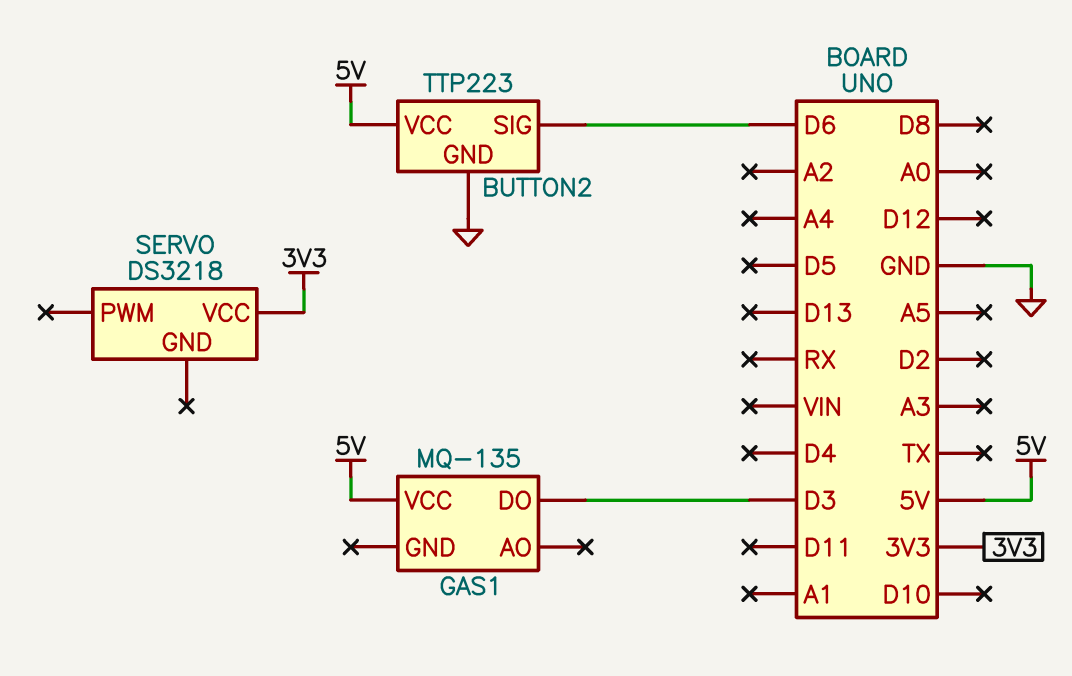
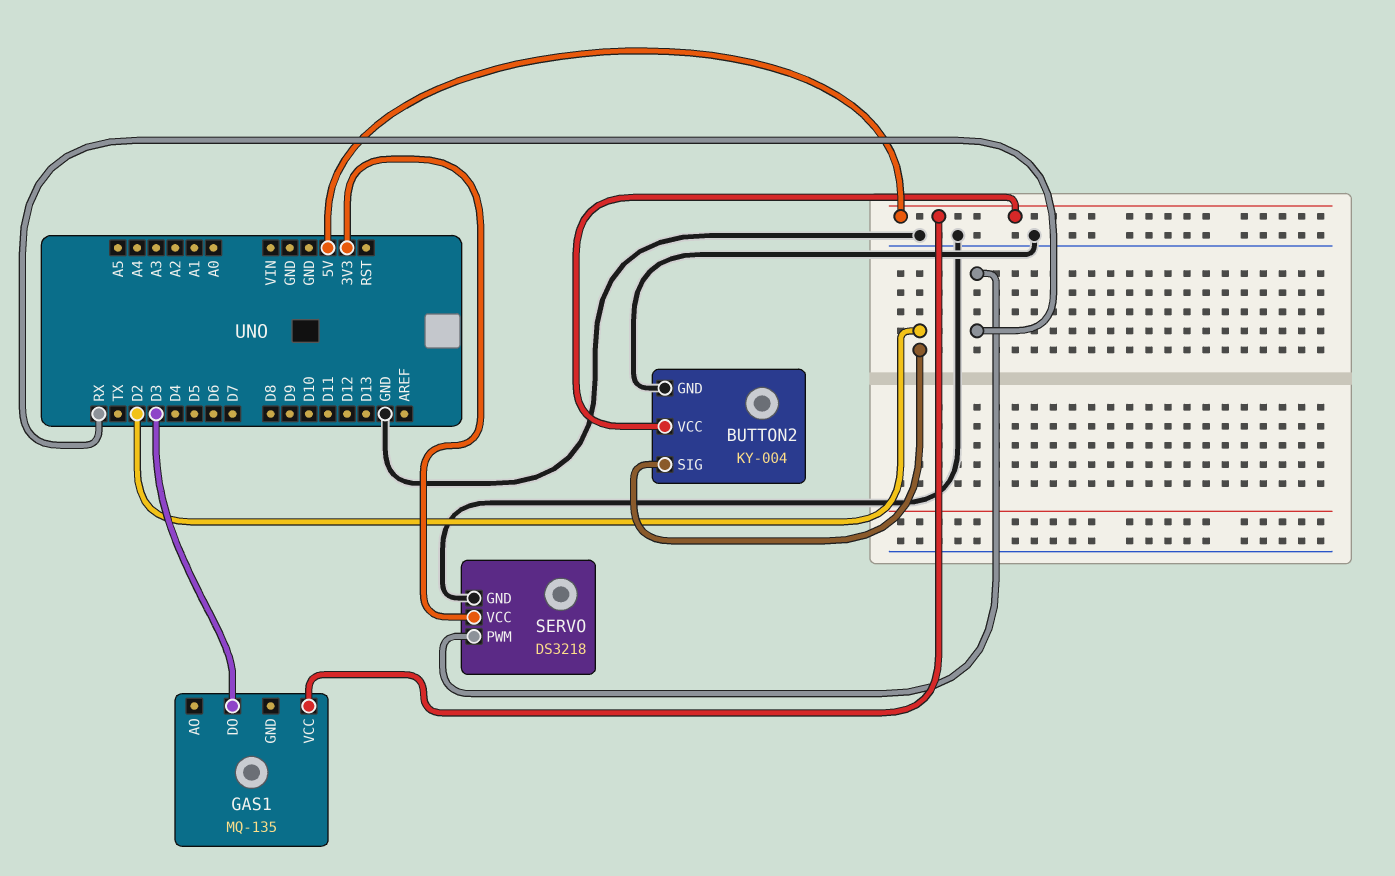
BUTTON2: TTP223 -> KY-004
BUTTON2 pin SIG: D6 -> D2
SERVO pin GND: none -> GND
SERVO pin PWM: none -> RX

